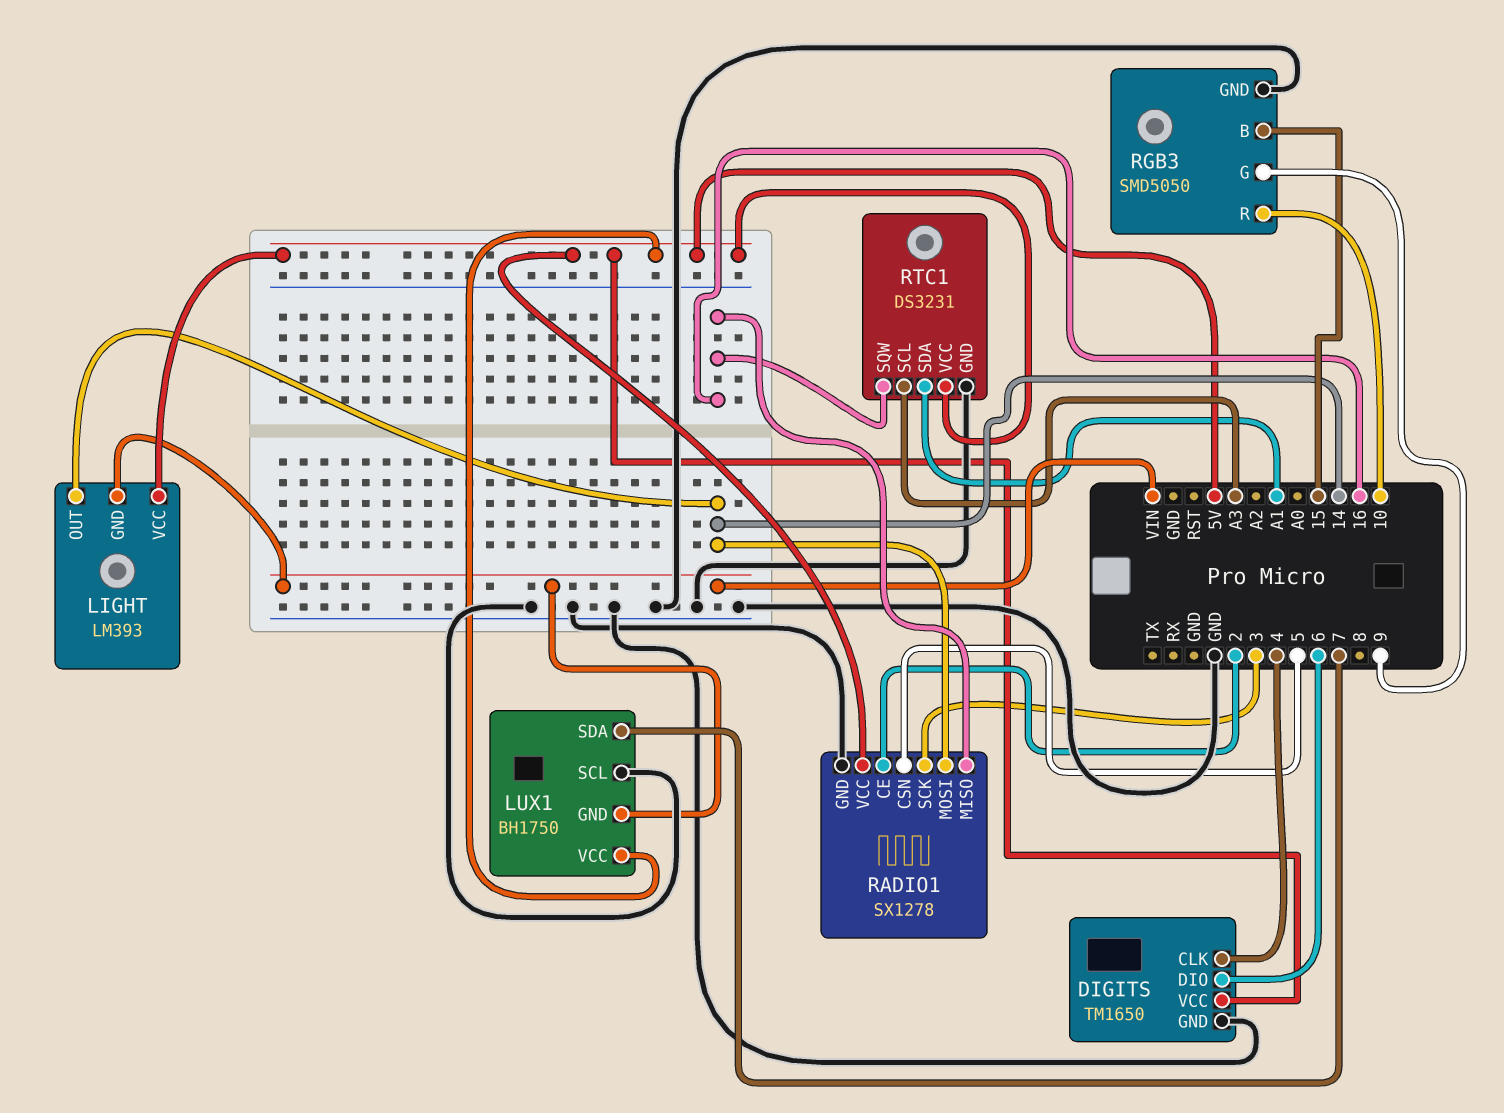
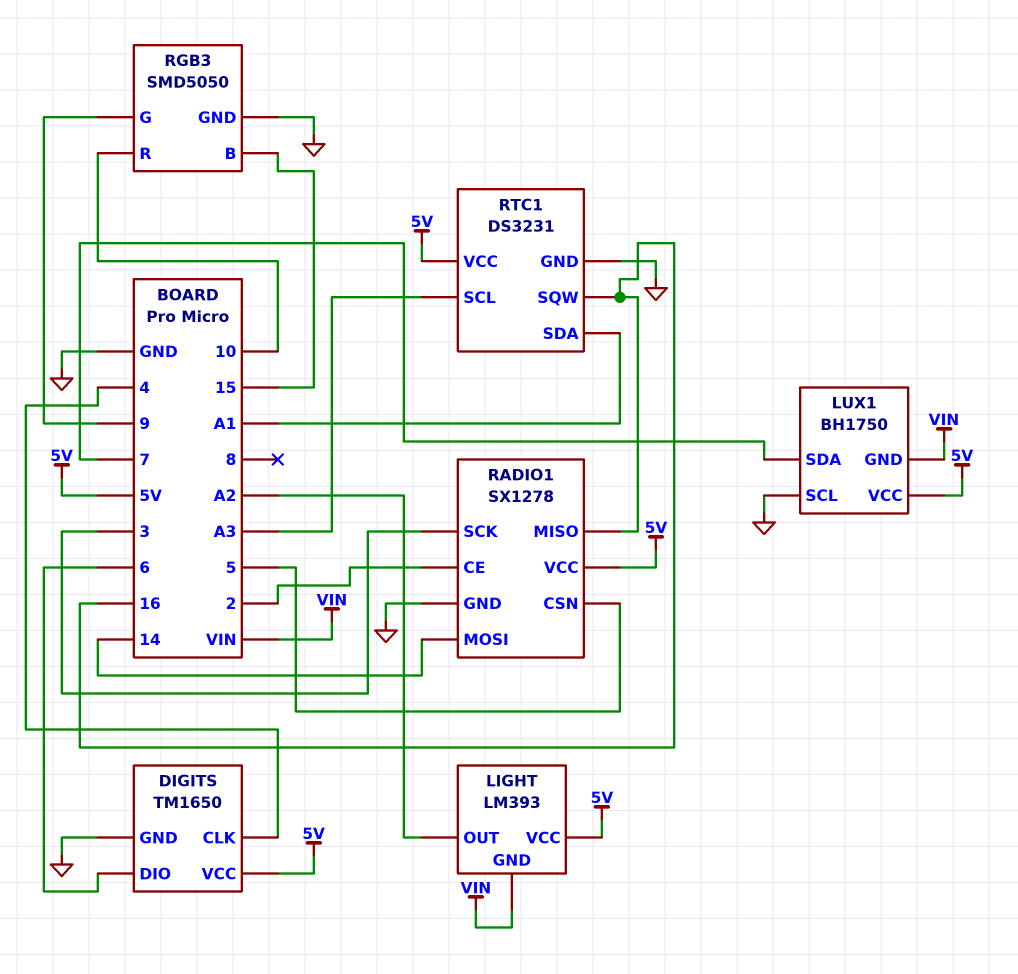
LIGHT pin OUT: 14 -> A2

